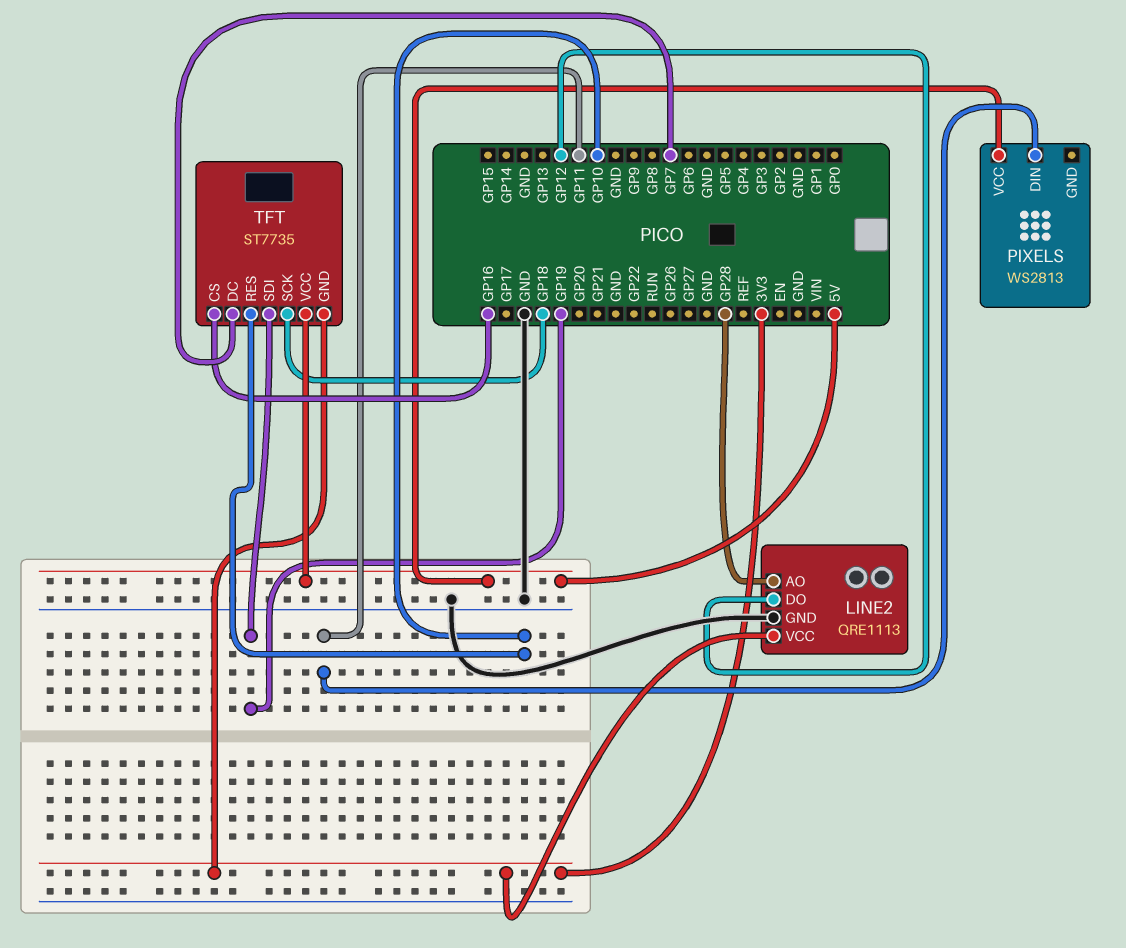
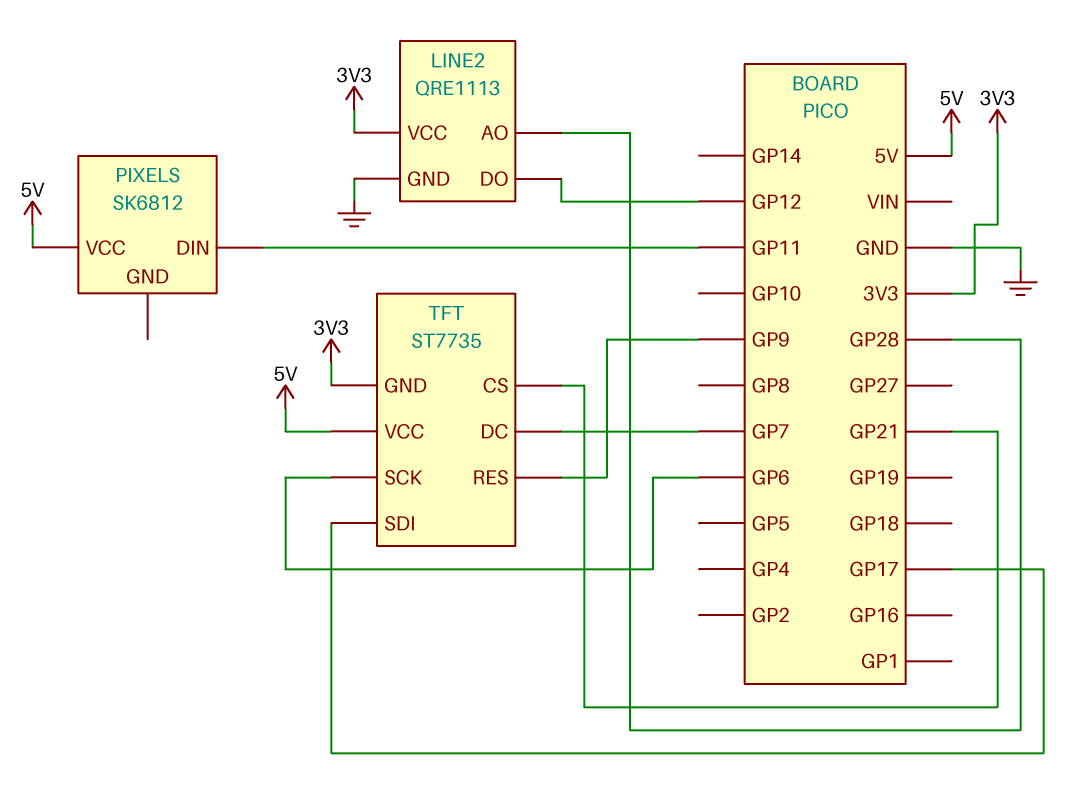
PIXELS: WS2813 -> SK6812
TFT pin CS: GP16 -> GP21
TFT pin RES: GP10 -> GP9
TFT pin SCK: GP18 -> GP6
TFT pin SDI: GP19 -> GP17

